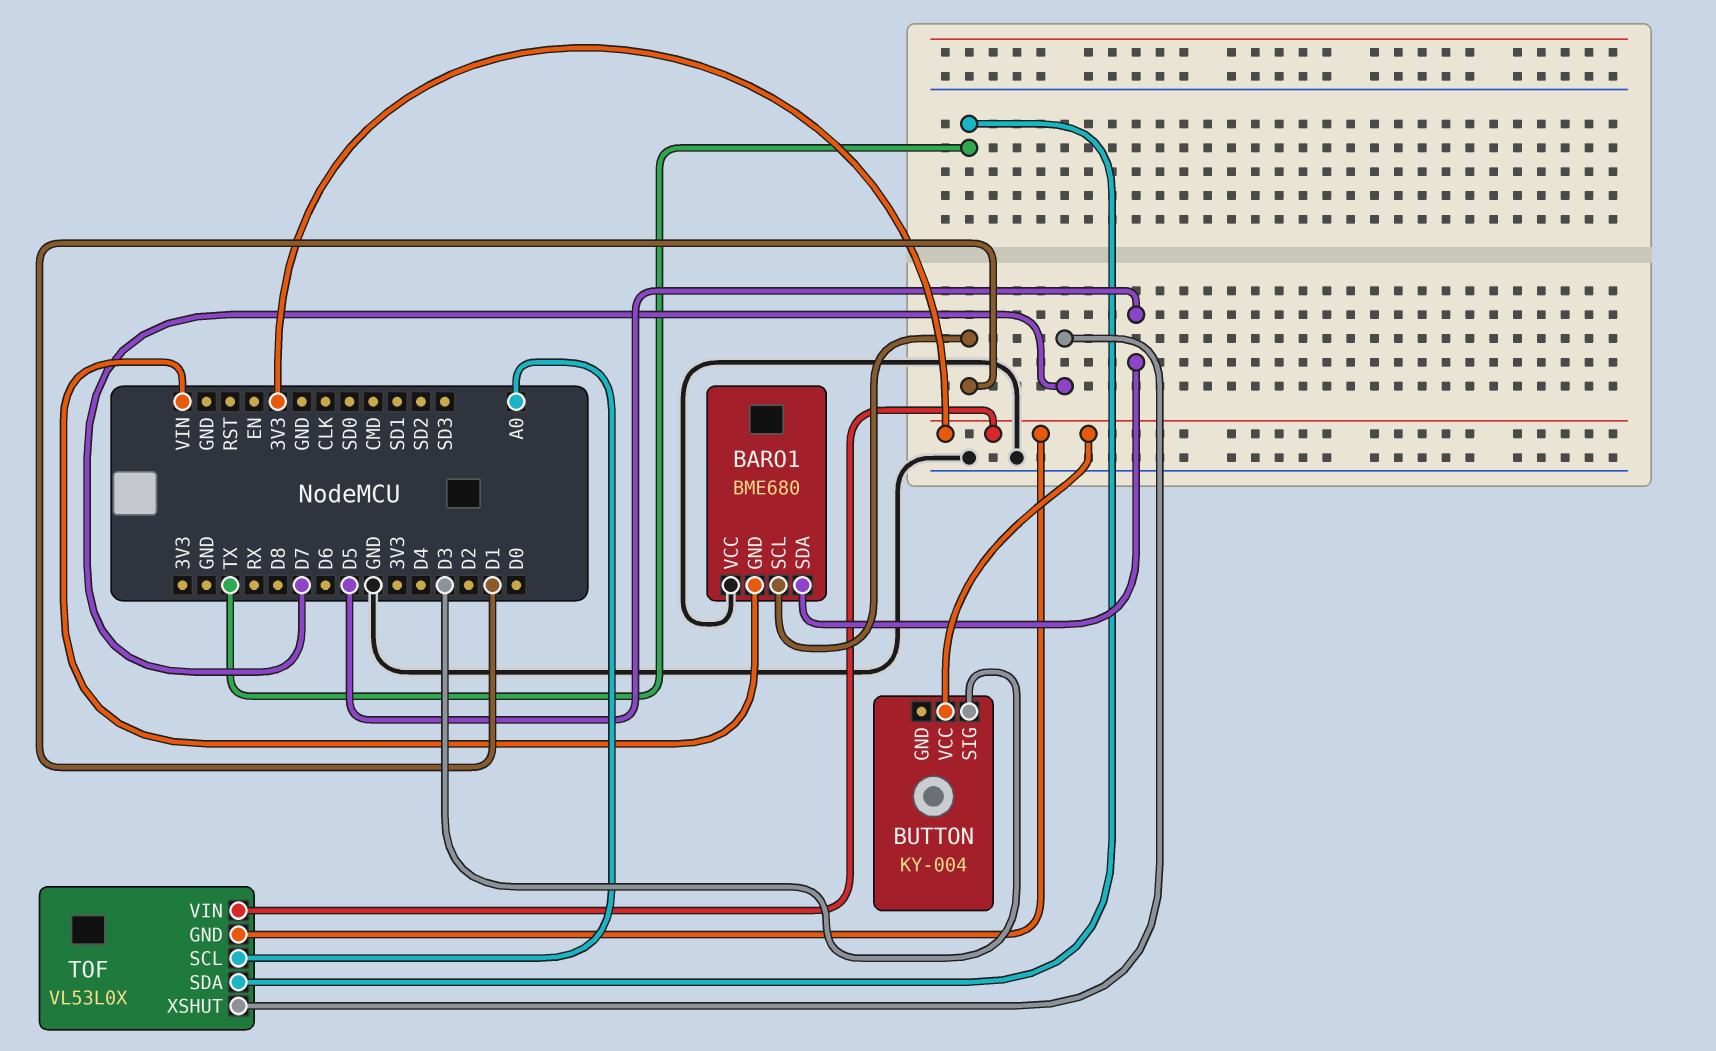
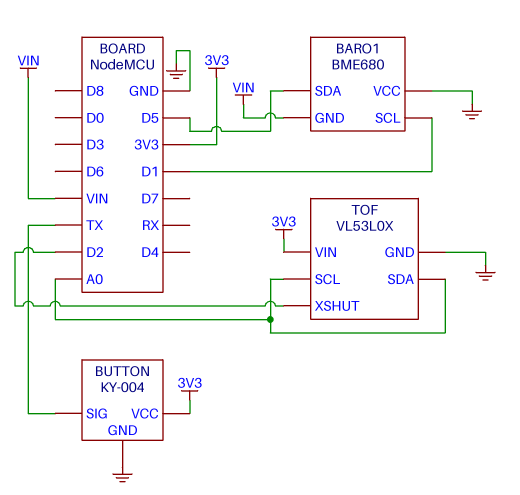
BUTTON pin GND: none -> GND
BUTTON pin SIG: D3 -> TX
TOF pin GND: 3V3 -> GND
TOF pin SDA: TX -> A0
TOF pin XSHUT: D7 -> D2

